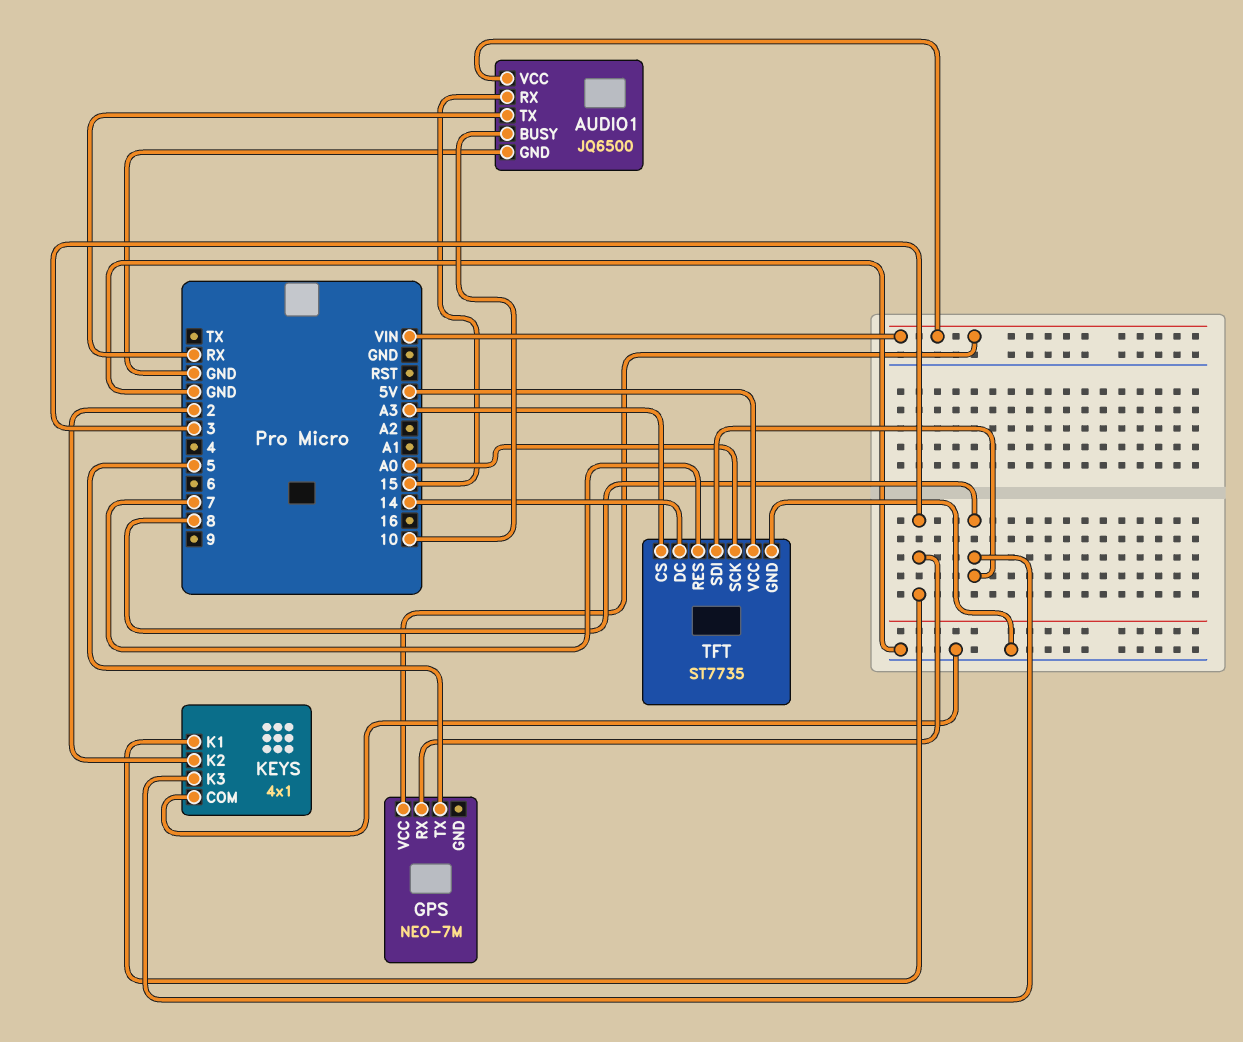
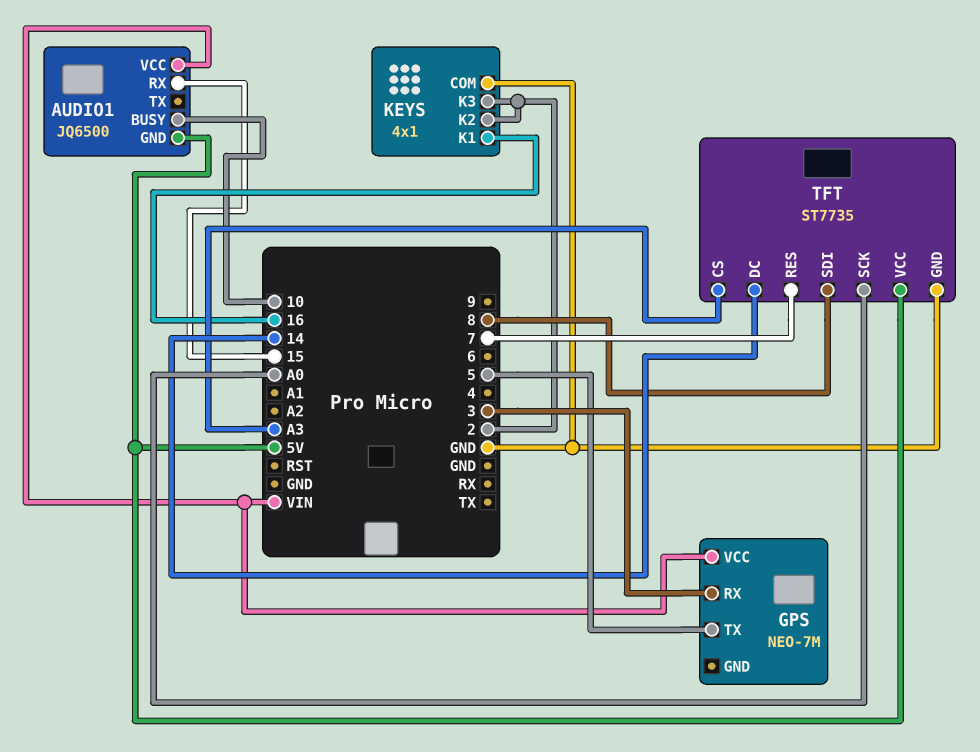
AUDIO1 pin GND: GND -> 5V
AUDIO1 pin TX: RX -> none
KEYS pin K1: 3 -> 16
KEYS pin K3: 8 -> 2

